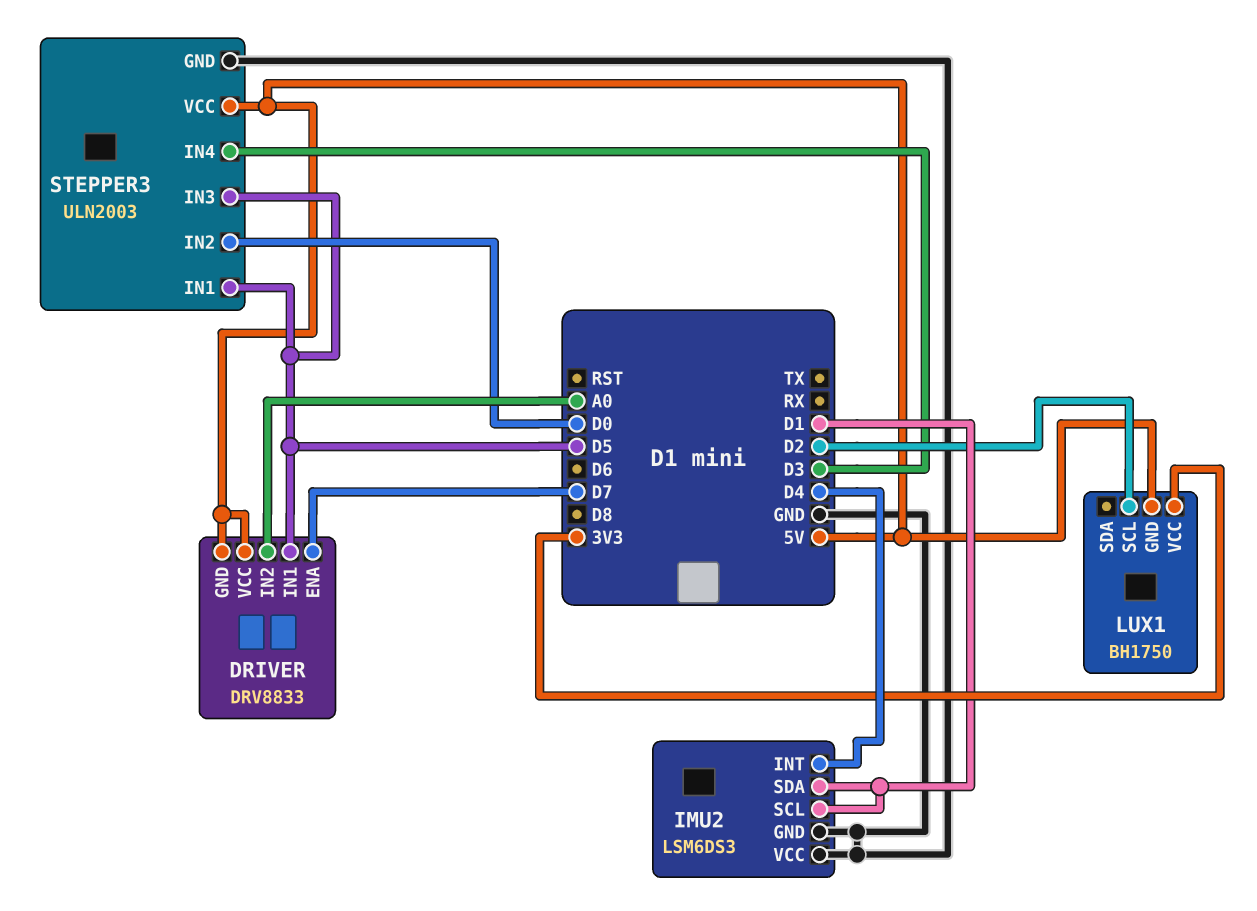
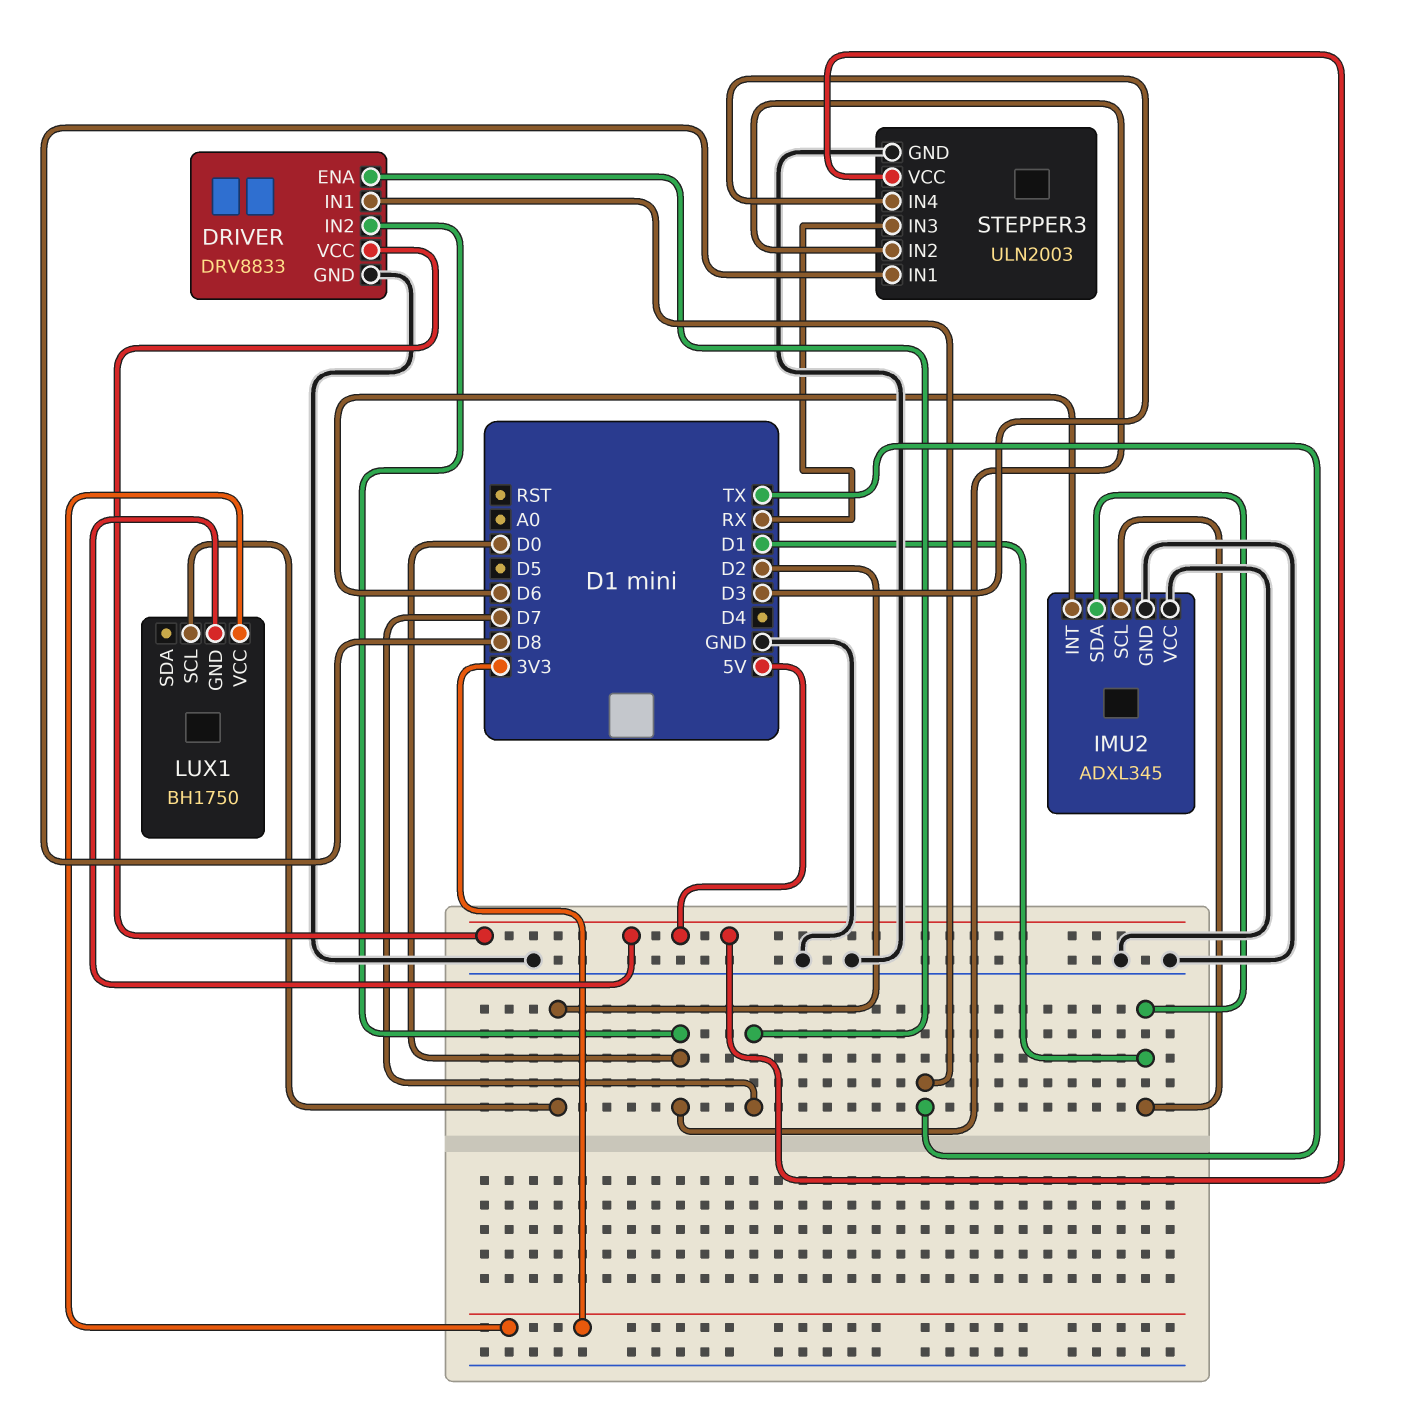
DRIVER pin GND: 5V -> GND
DRIVER pin IN1: D5 -> TX
DRIVER pin IN2: A0 -> D0
IMU2: LSM6DS3 -> ADXL345
IMU2 pin INT: D4 -> D6
STEPPER3 pin IN1: D5 -> D8
STEPPER3 pin IN3: D5 -> RX

